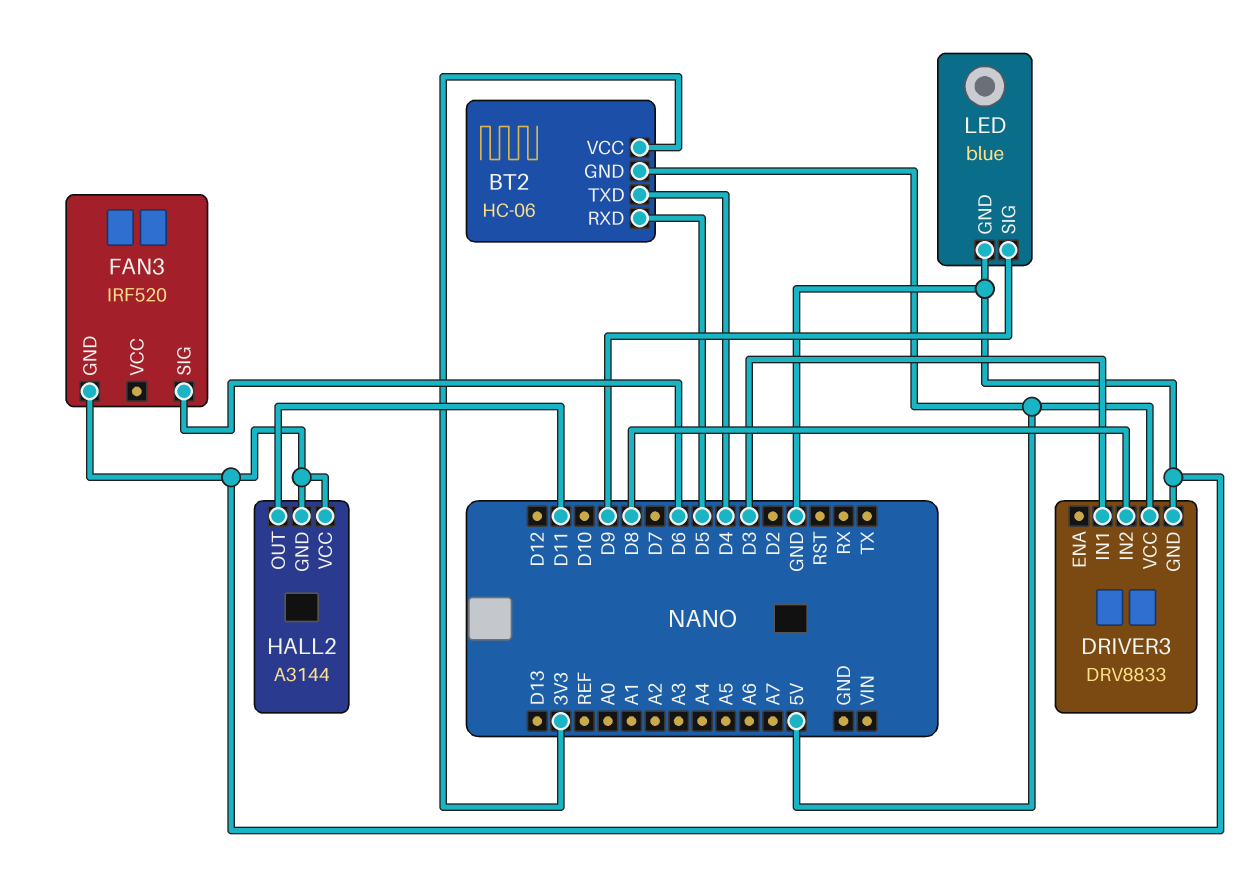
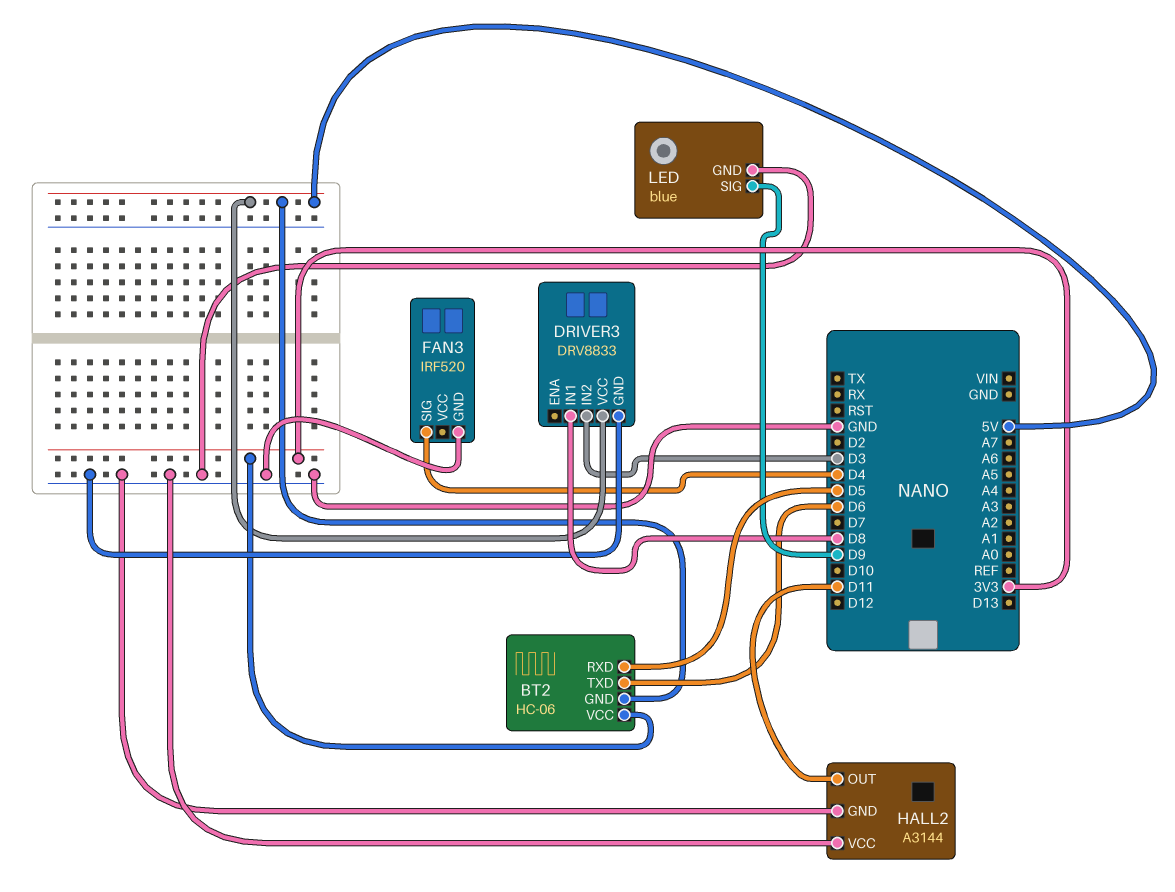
BT2 pin TXD: D4 -> D6
DRIVER3 pin IN1: D3 -> D8
DRIVER3 pin IN2: D8 -> D3
FAN3 pin SIG: D6 -> D4

